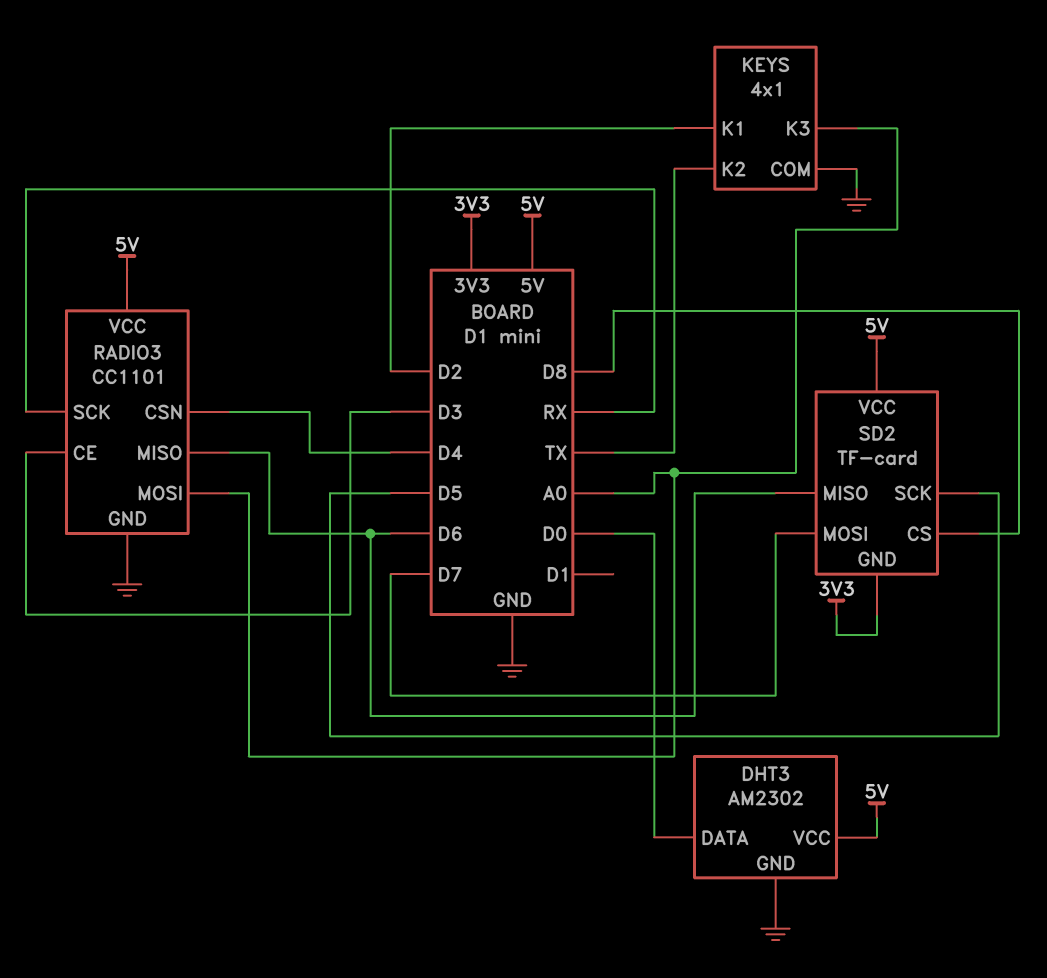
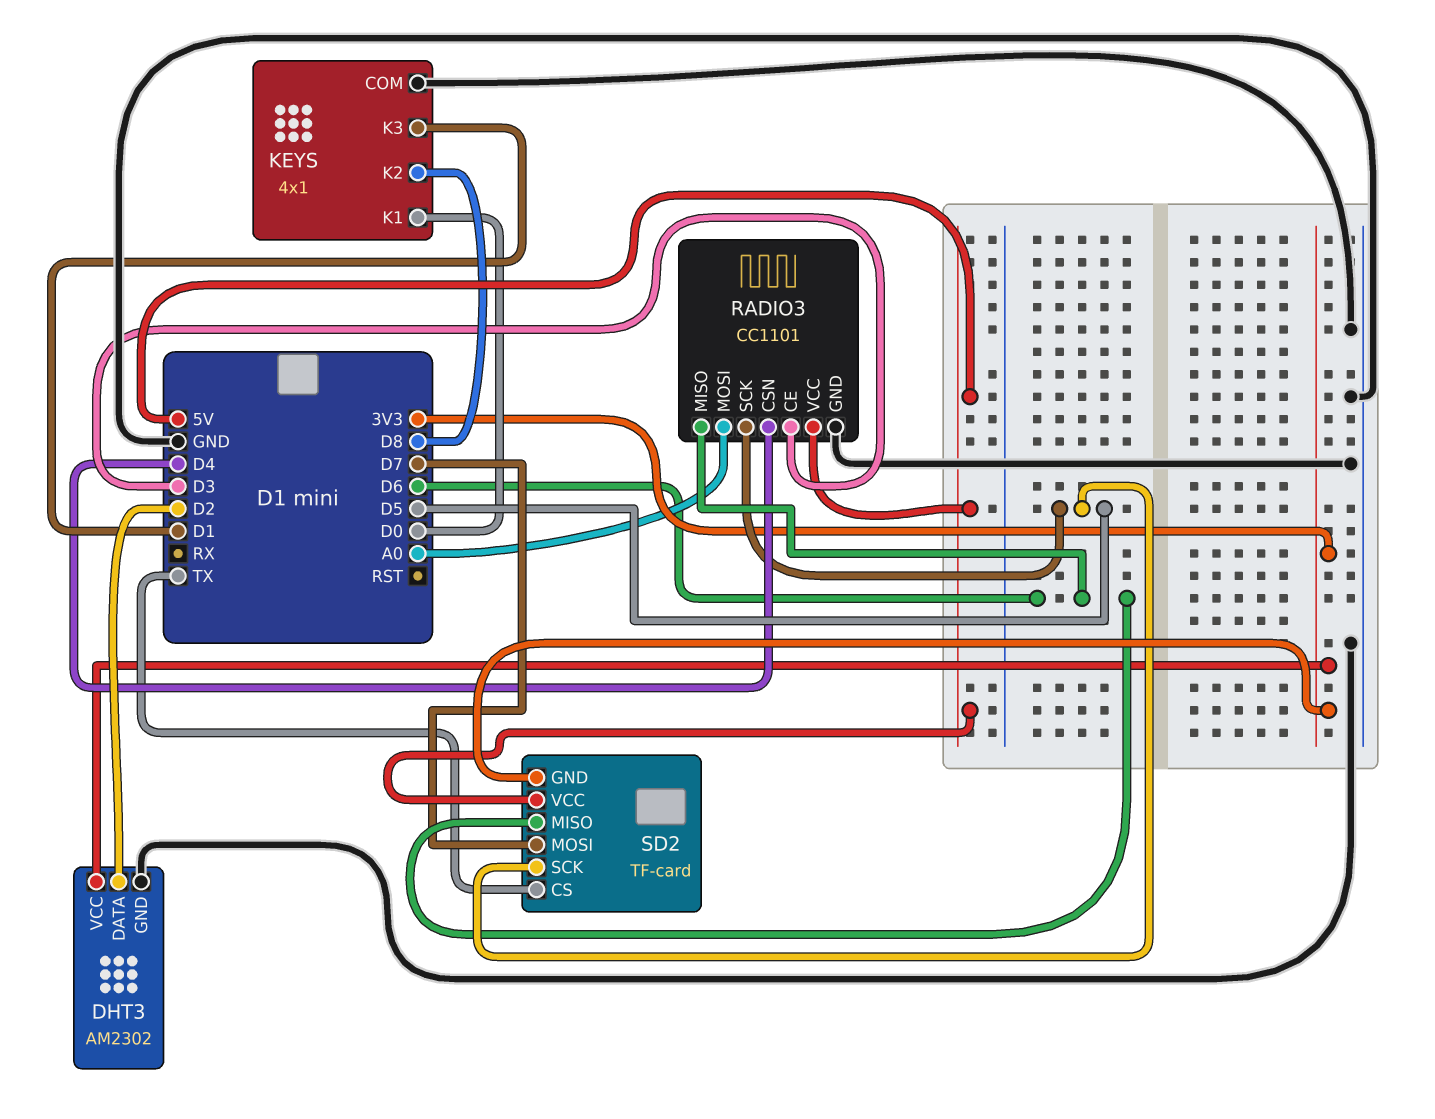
DHT3 pin DATA: D0 -> D2
DHT3 pin VCC: 5V -> 3V3
KEYS pin K1: D2 -> D0
KEYS pin K2: TX -> D8
KEYS pin K3: A0 -> D1
RADIO3 pin SCK: RX -> D5
SD2 pin CS: D8 -> TX

